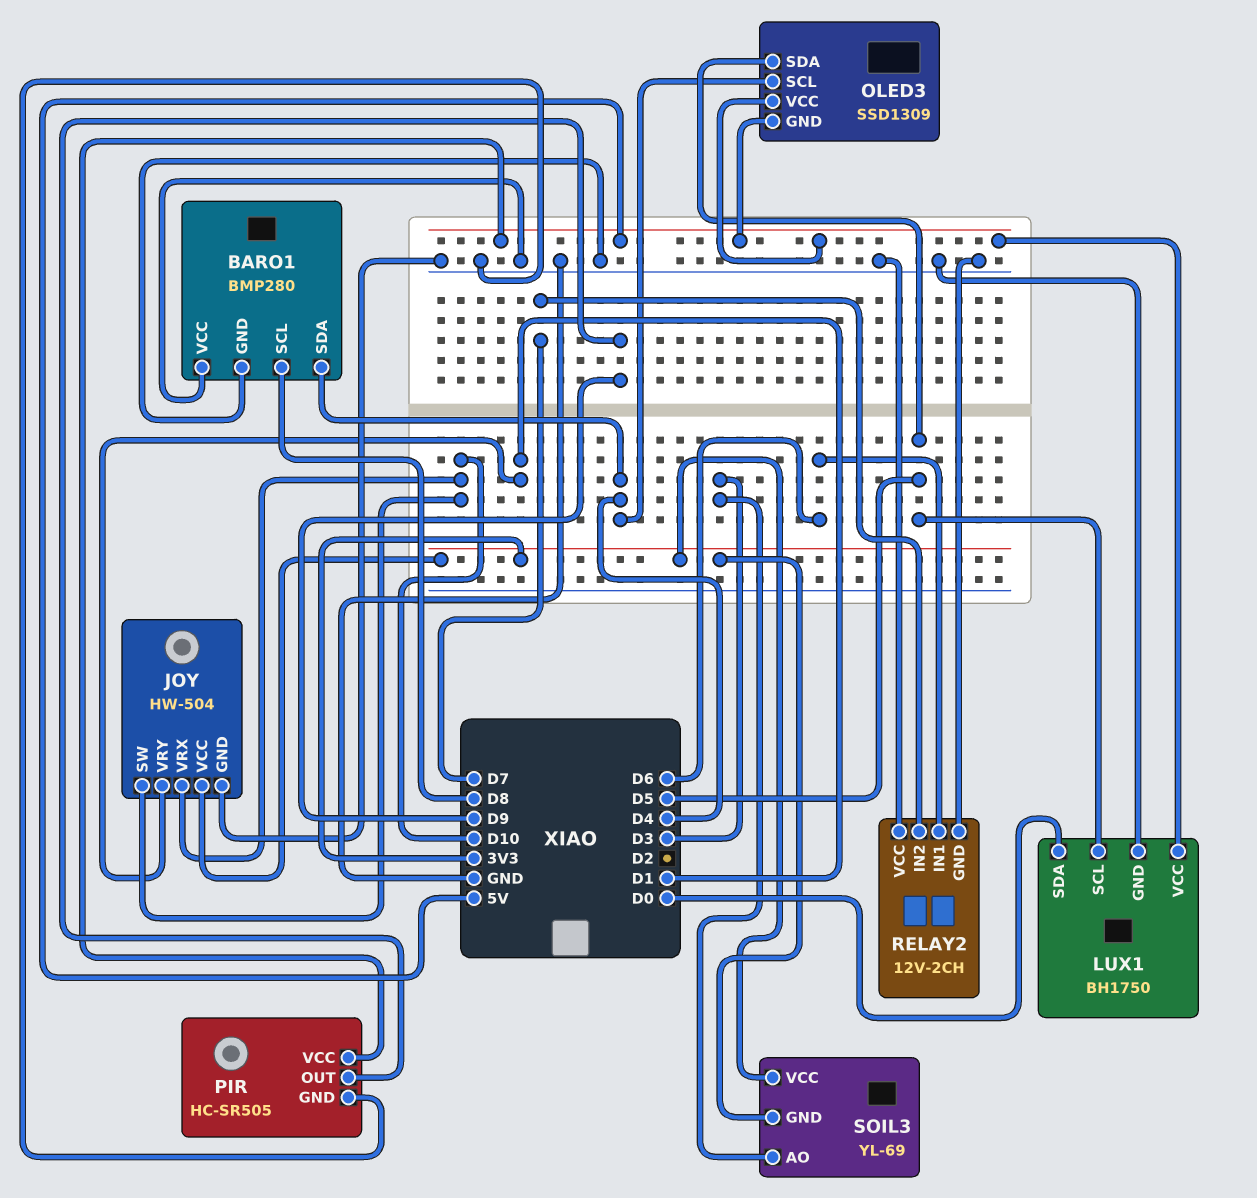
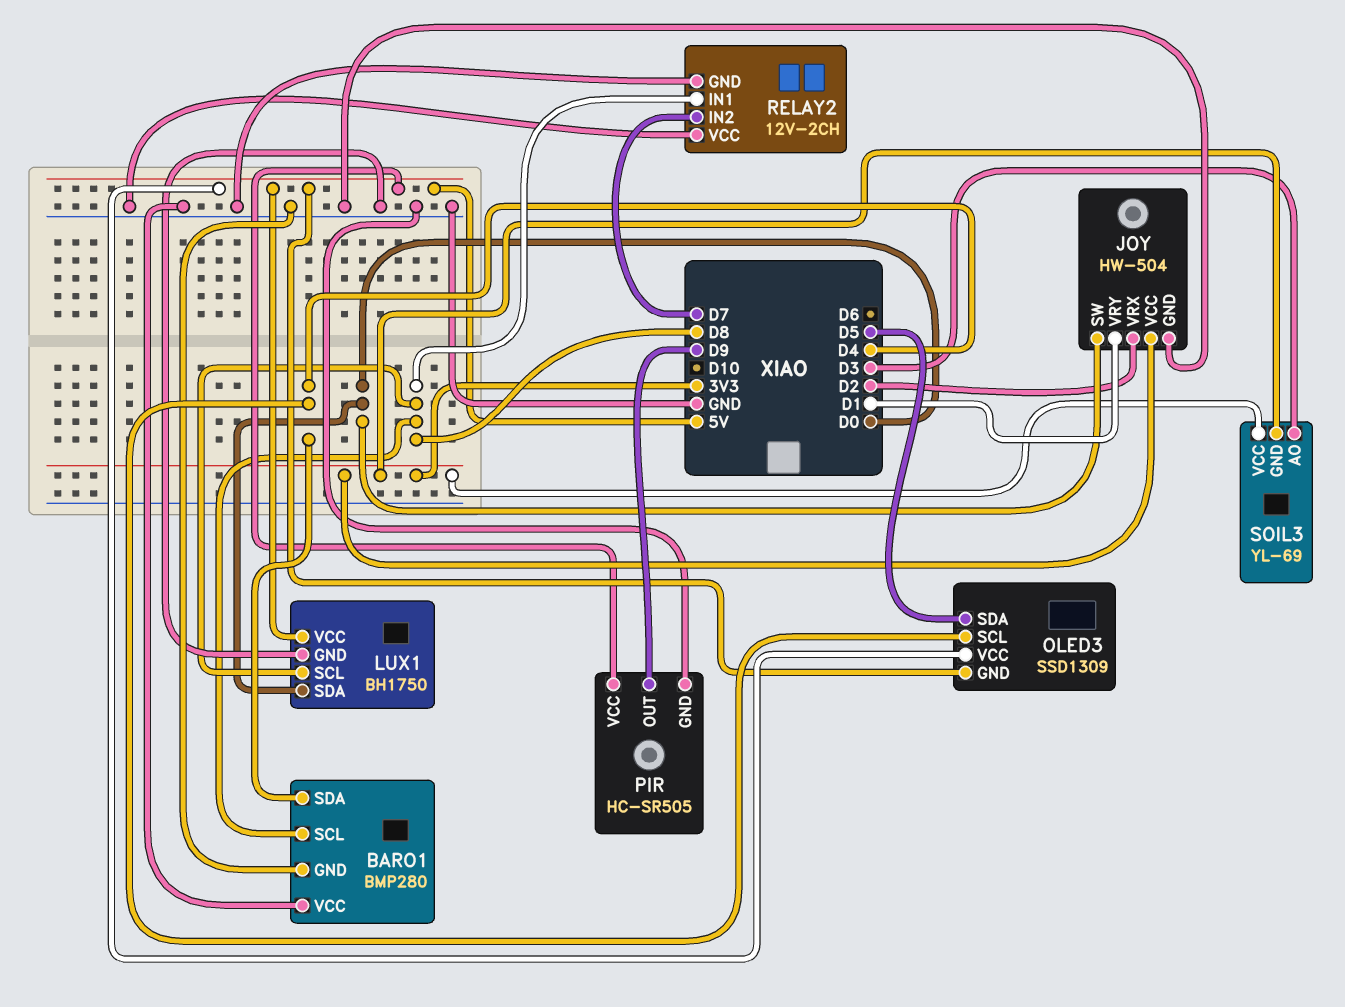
JOY pin SW: D10 -> D0
JOY pin VRX: D10 -> D2
LUX1 pin SCL: D5 -> D8
RELAY2 pin IN1: D6 -> D8

